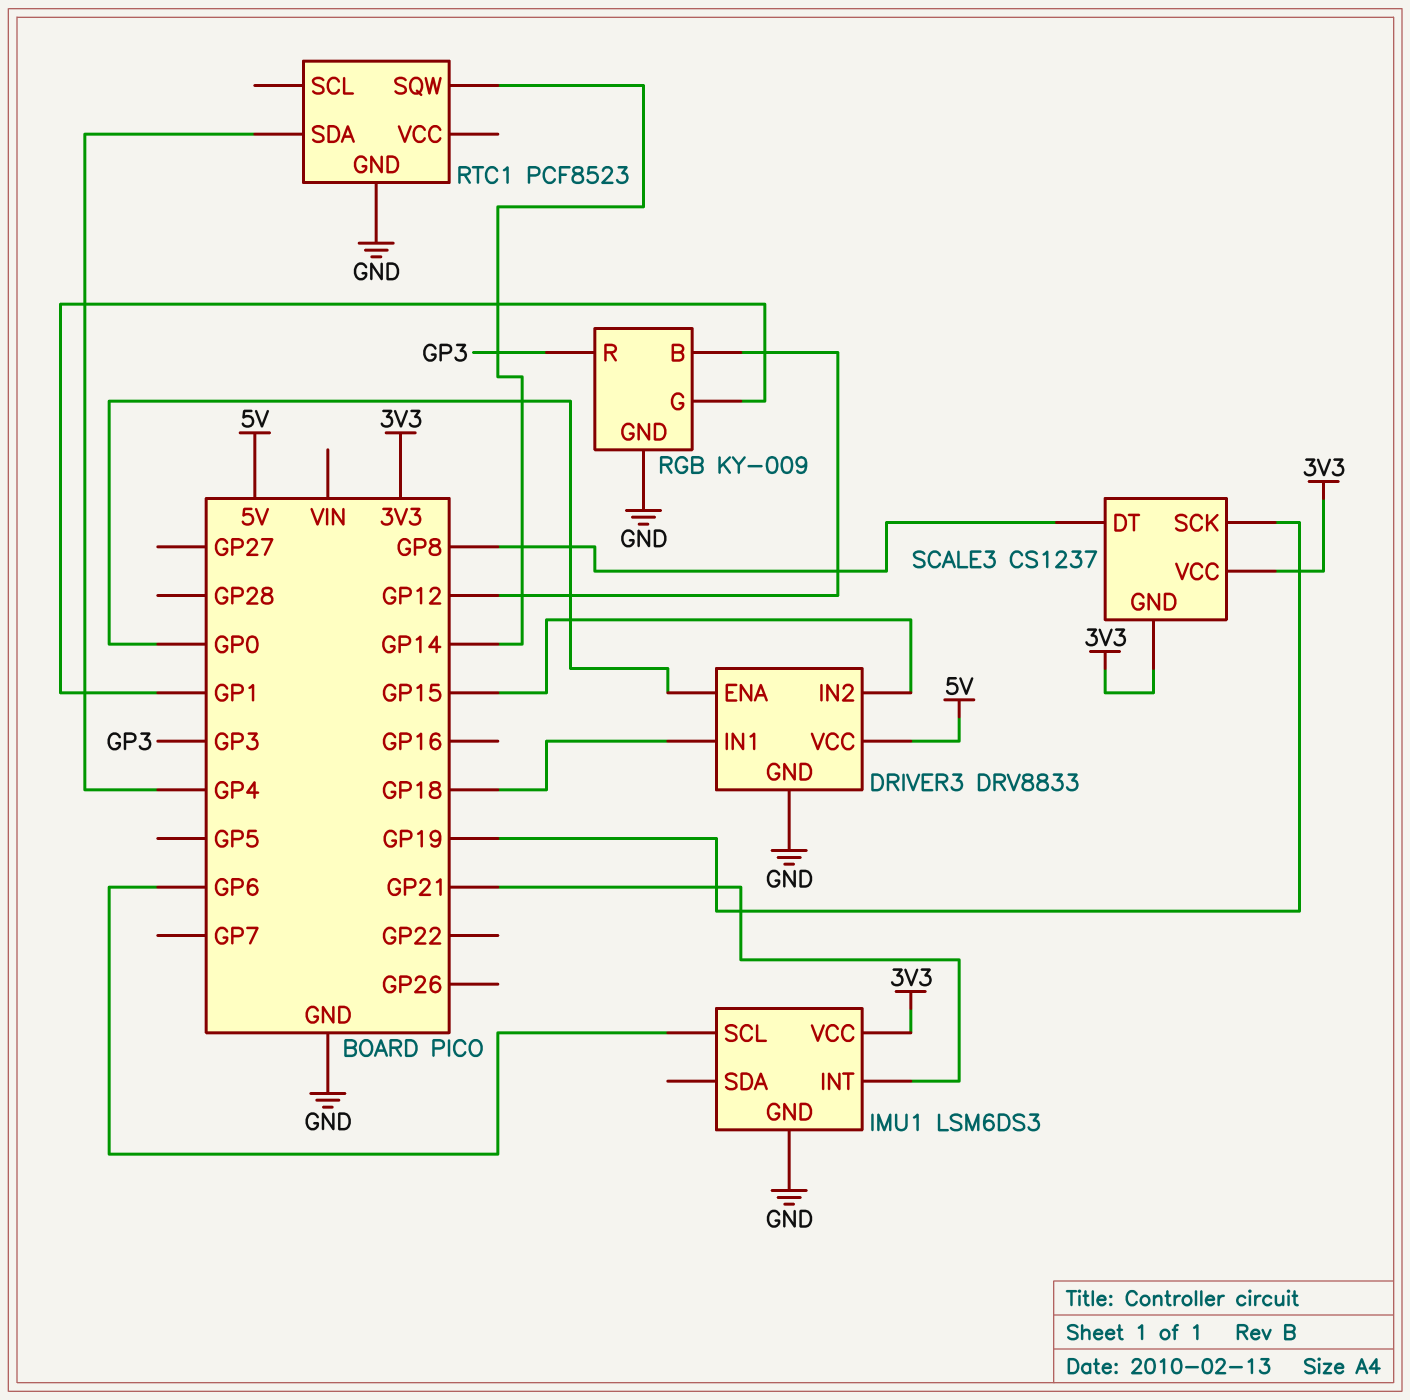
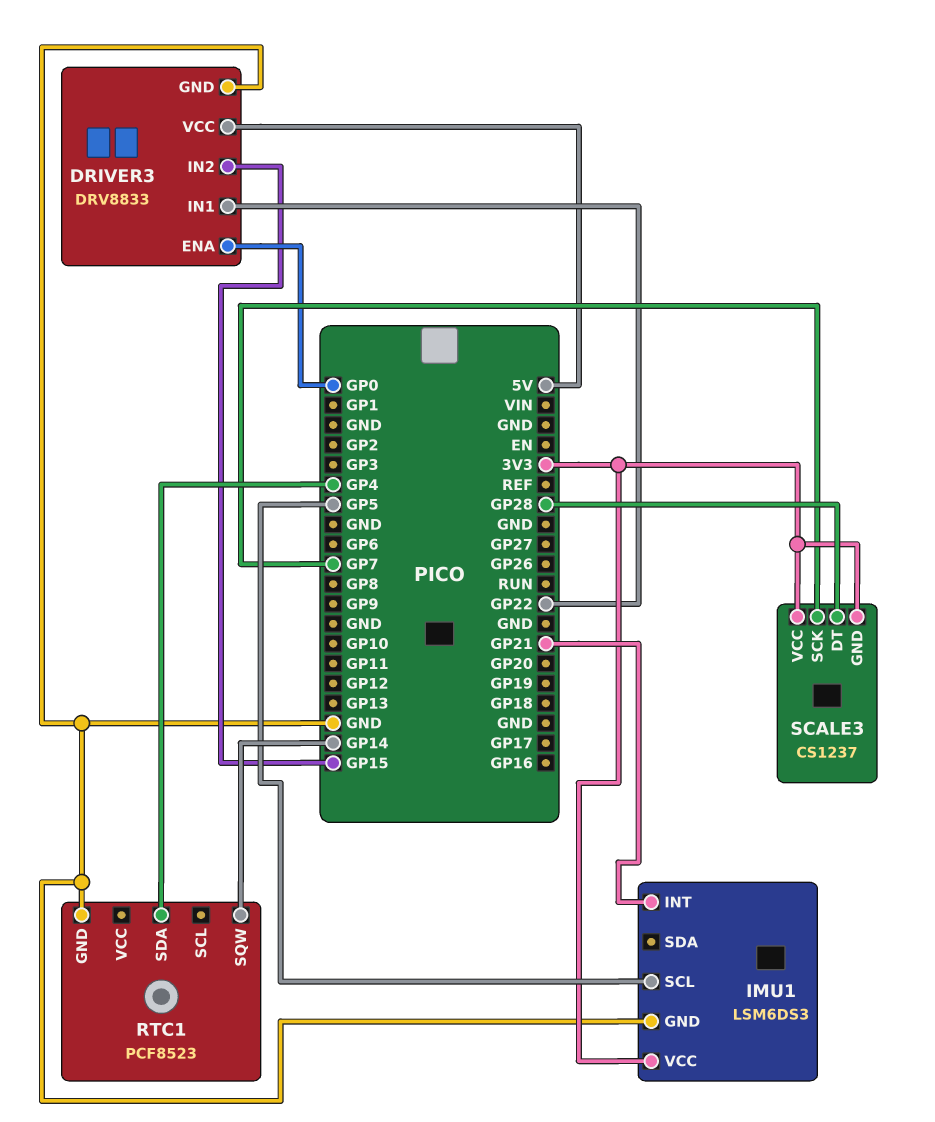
DRIVER3 pin IN1: GP18 -> GP22
IMU1 pin SCL: GP6 -> GP5
RGB: KY-009 -> none
RGB pin B: GP12 -> none
RGB pin G: GP1 -> none
RGB pin GND: GND -> none
RGB pin R: GP3 -> none
SCALE3 pin DT: GP8 -> GP28
SCALE3 pin SCK: GP19 -> GP7

